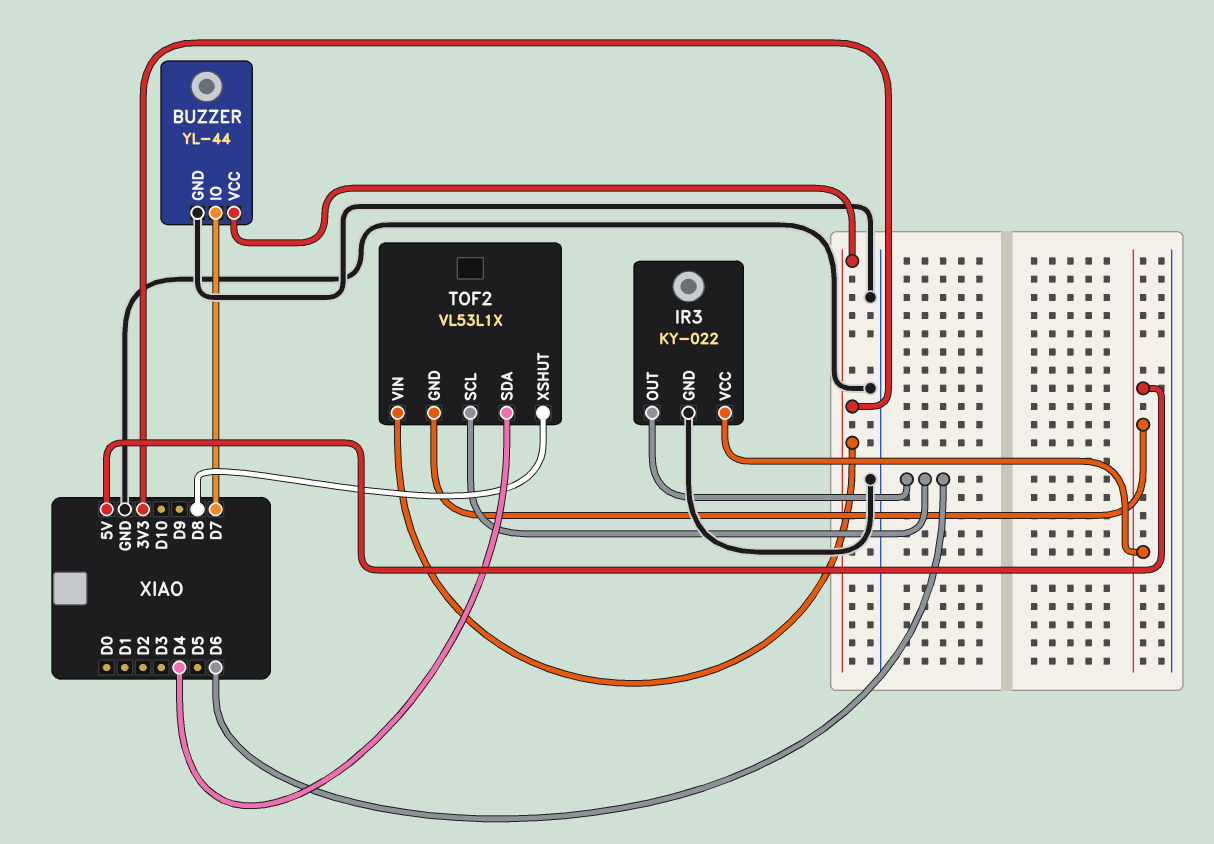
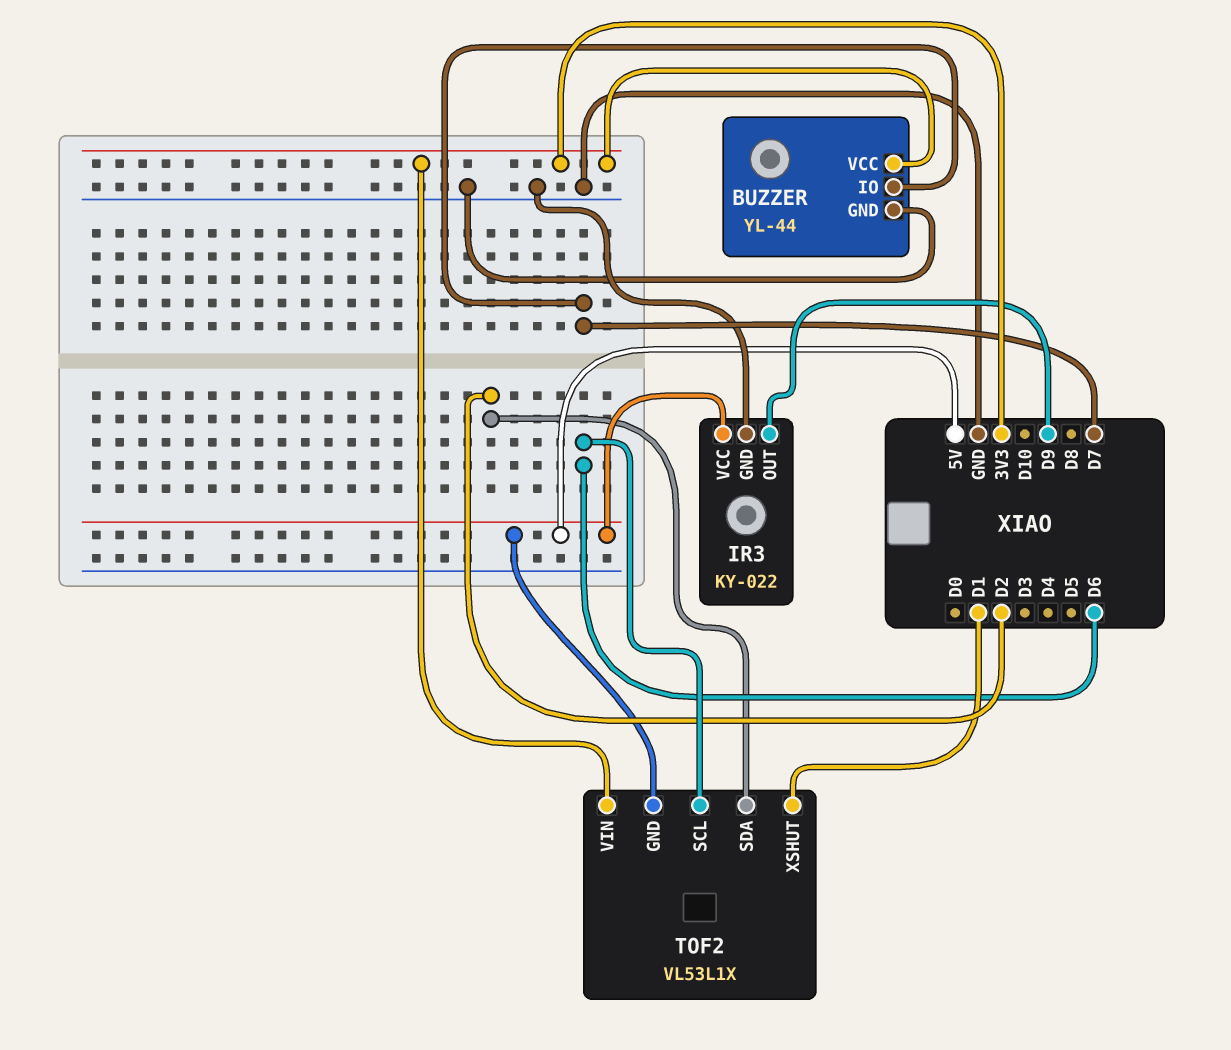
IR3 pin OUT: D6 -> D9
TOF2 pin SDA: D4 -> D2
TOF2 pin XSHUT: D8 -> D1

